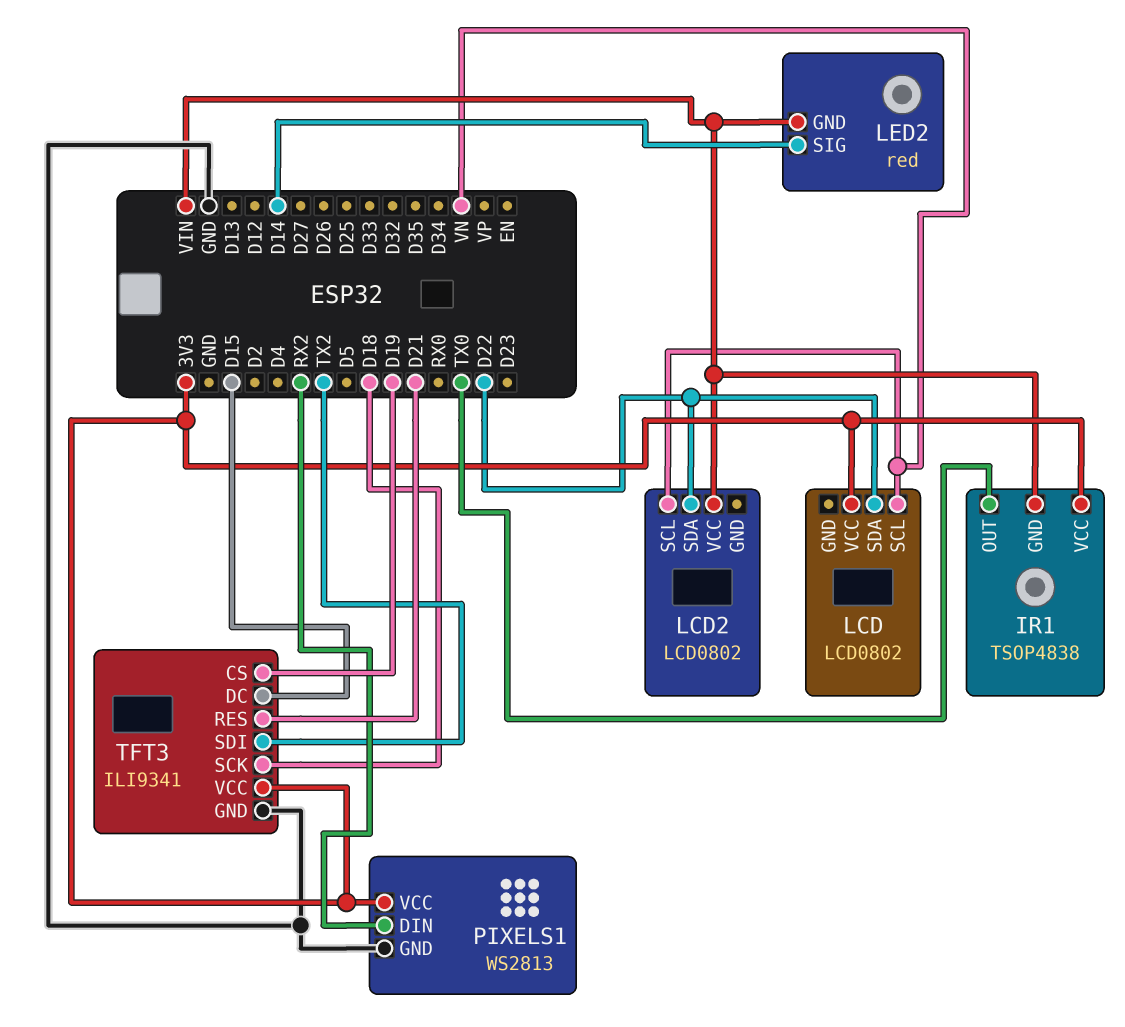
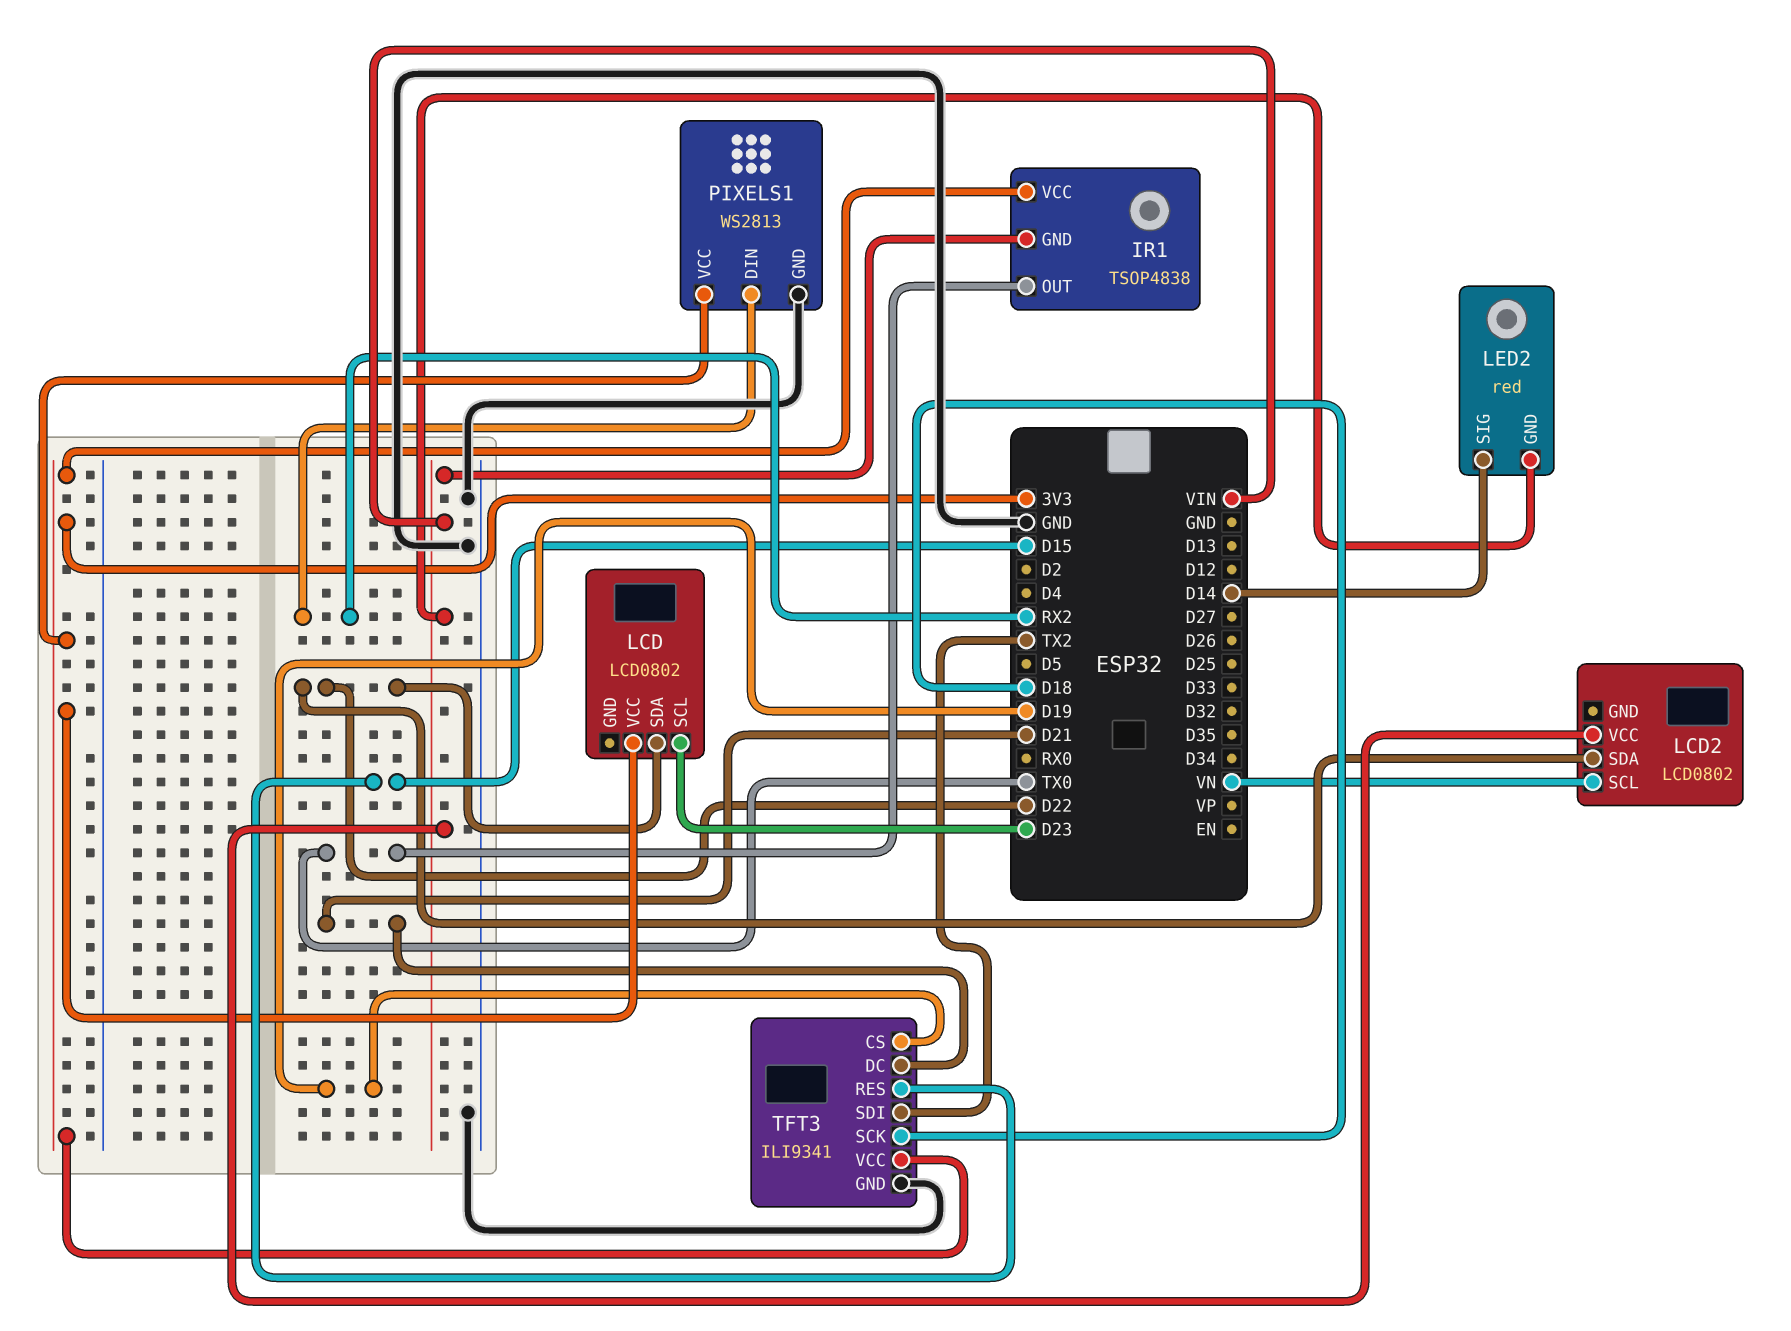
LCD pin SCL: VN -> D23
TFT3 pin DC: D15 -> D21
TFT3 pin RES: D21 -> D15

